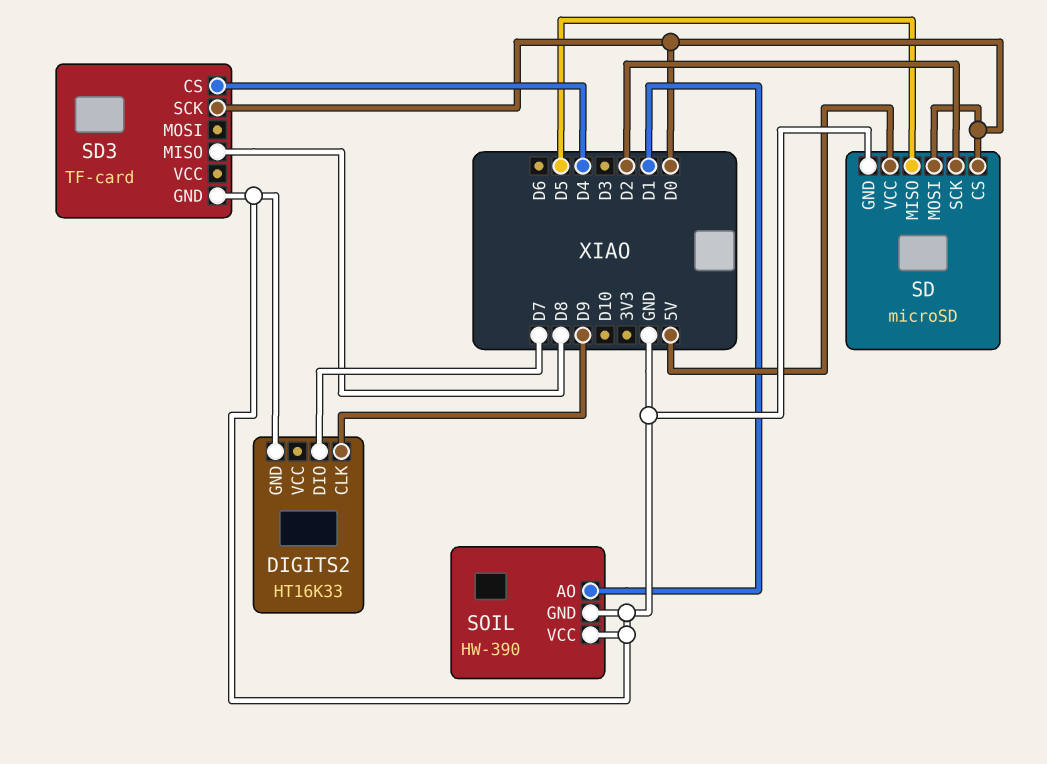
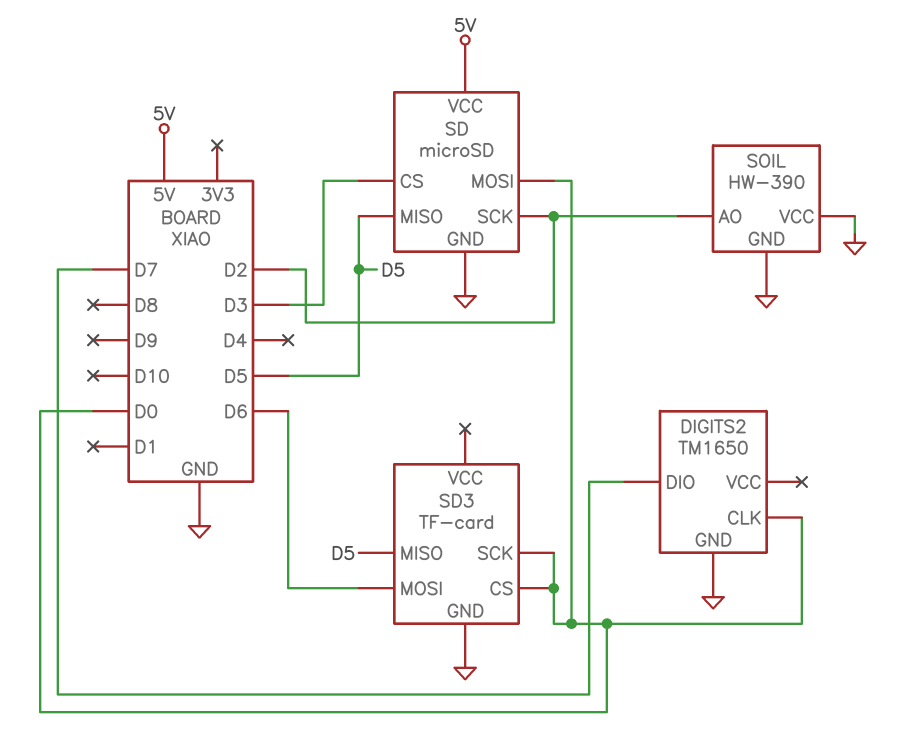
DIGITS2: HT16K33 -> TM1650
DIGITS2 pin CLK: D9 -> D0
SD pin CS: D0 -> D3
SD3 pin CS: D4 -> D0
SD3 pin MISO: D8 -> D5
SD3 pin MOSI: none -> D6
SOIL pin AO: D1 -> D2

